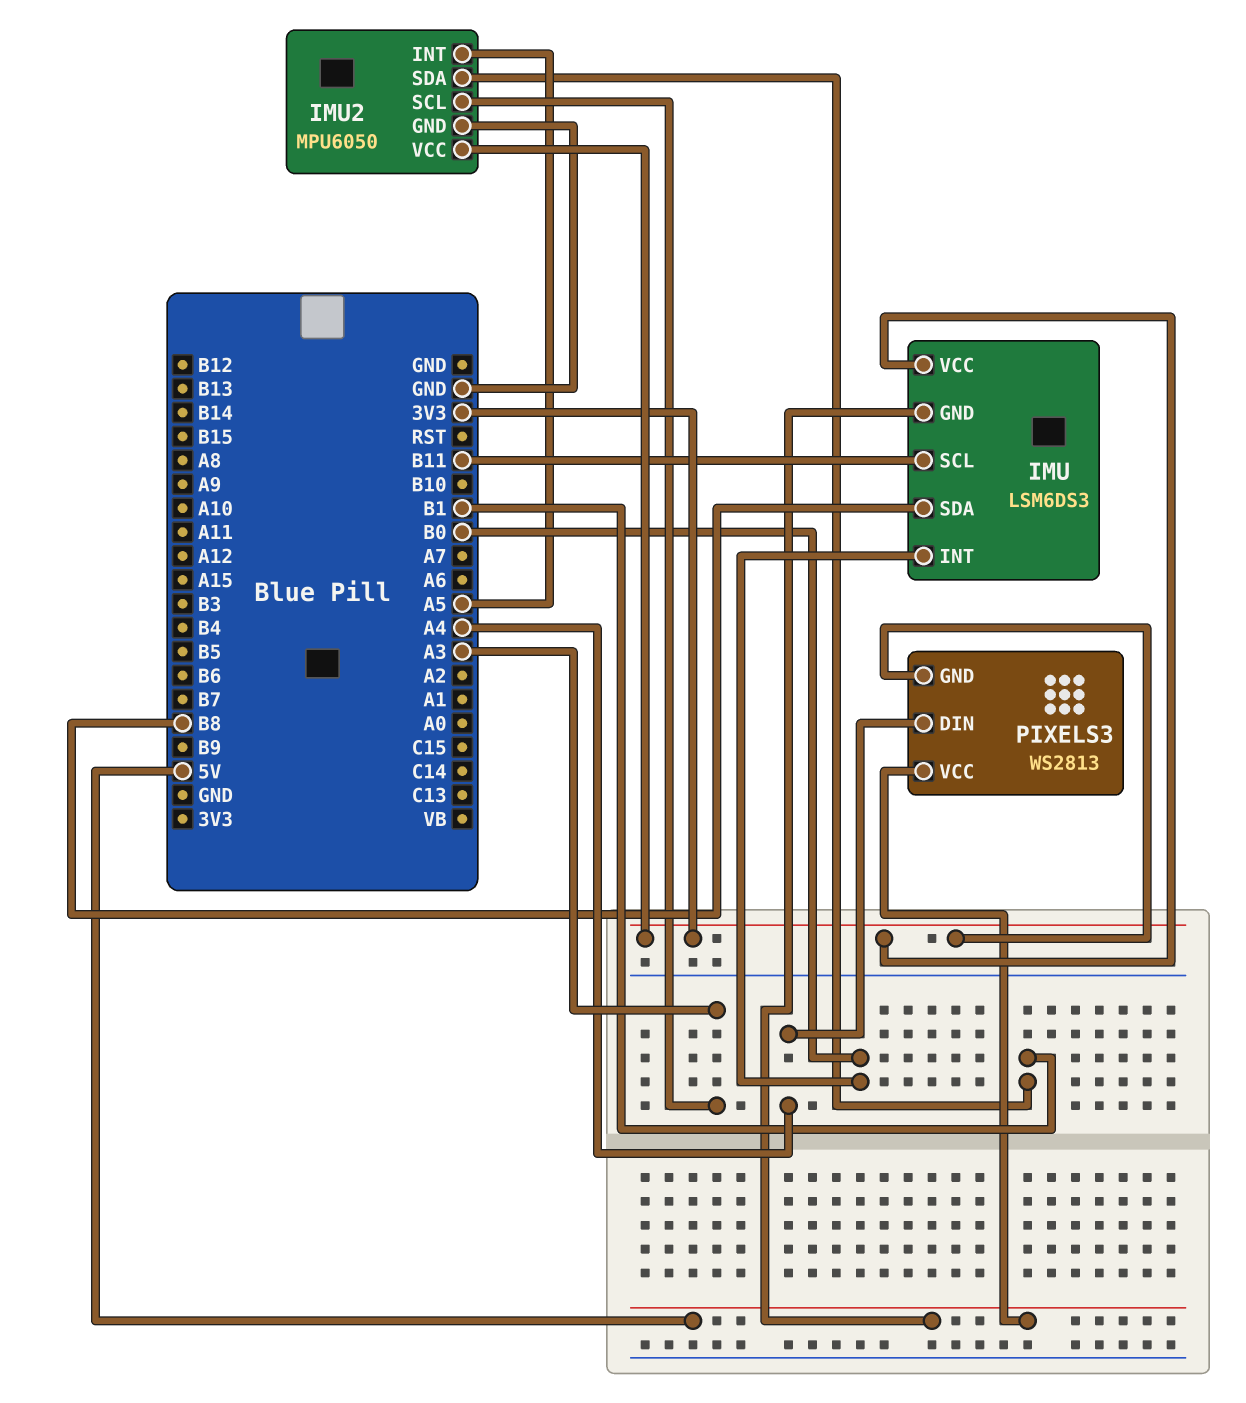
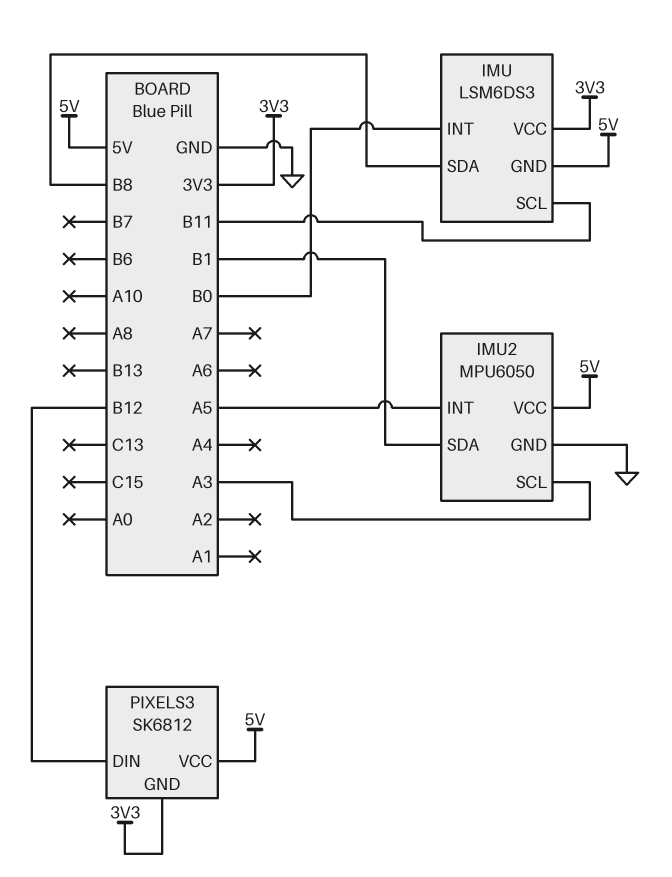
IMU2 pin VCC: 3V3 -> 5V
PIXELS3: WS2813 -> SK6812
PIXELS3 pin DIN: A4 -> B12

